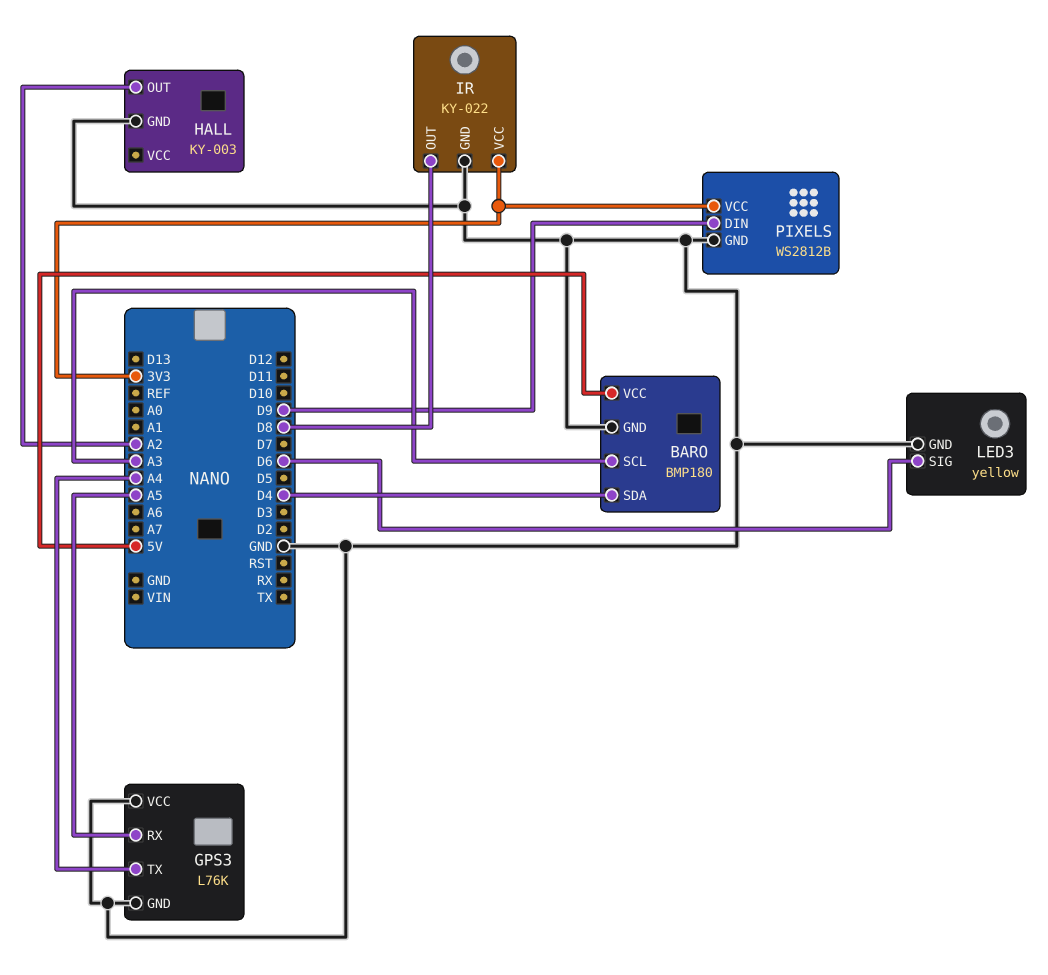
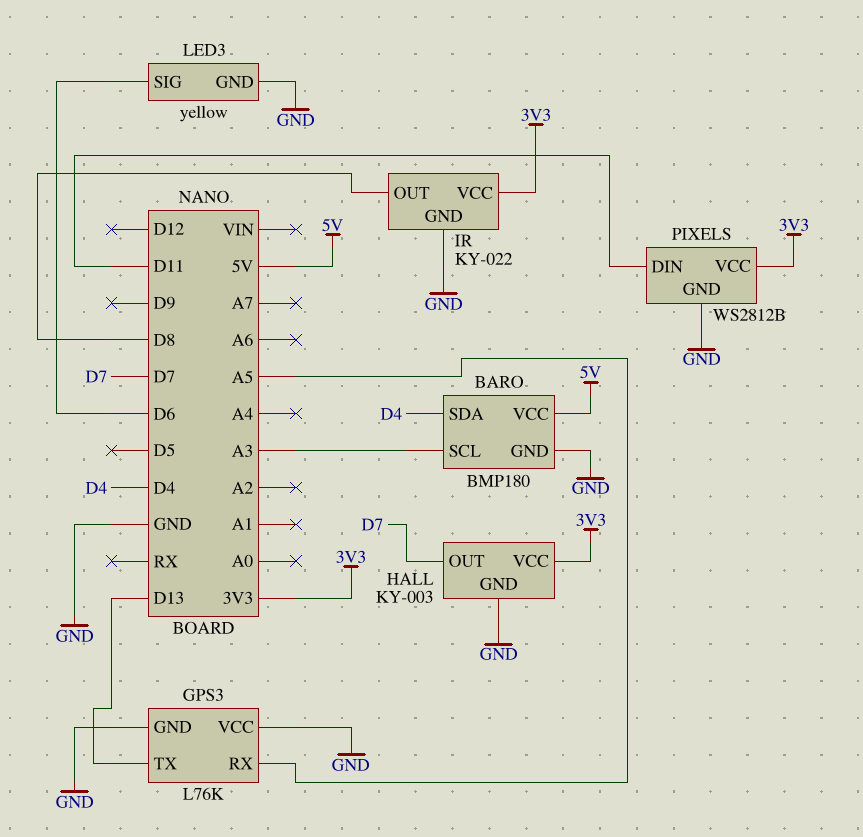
GPS3 pin TX: A4 -> D13
HALL pin OUT: A2 -> D7
HALL pin VCC: none -> 3V3
PIXELS pin DIN: D9 -> D11

